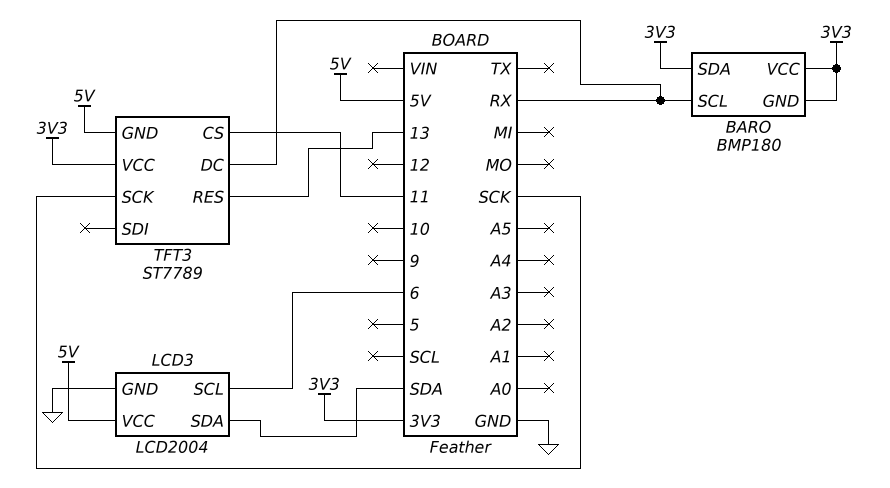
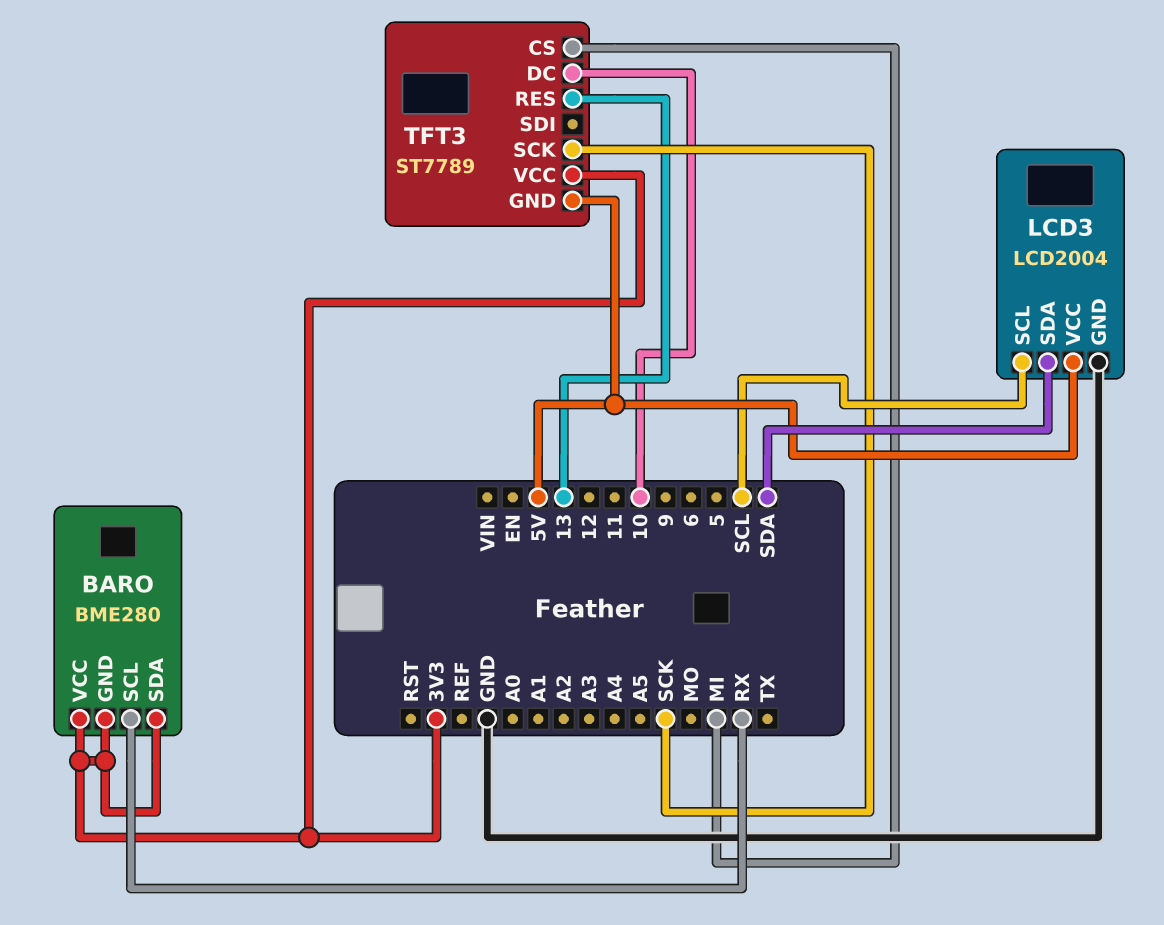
BARO: BMP180 -> BME280
LCD3 pin SCL: 6 -> SCL
TFT3 pin CS: 11 -> MI
TFT3 pin DC: RX -> 10

